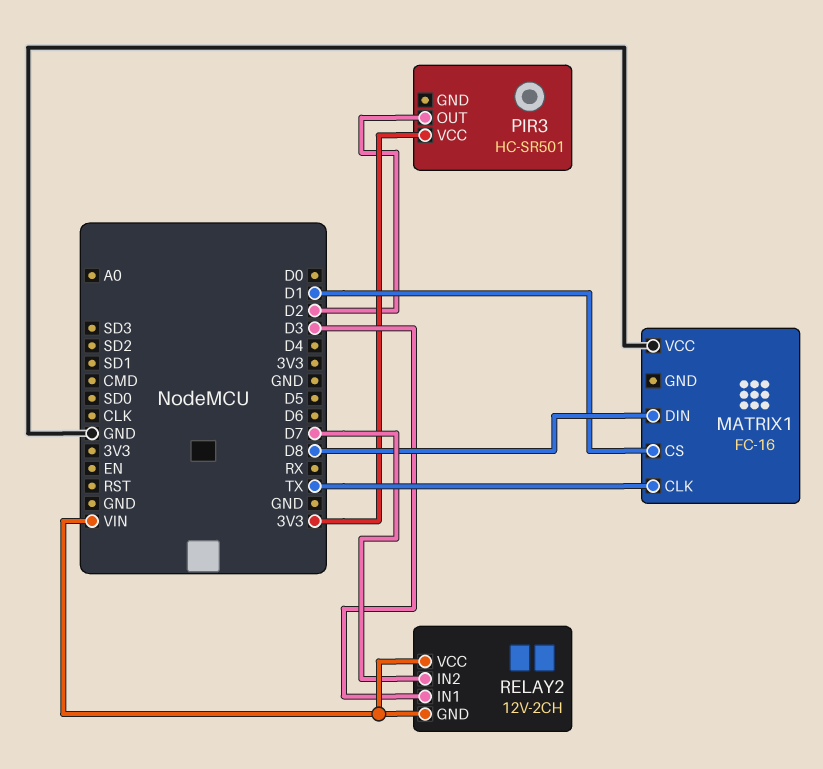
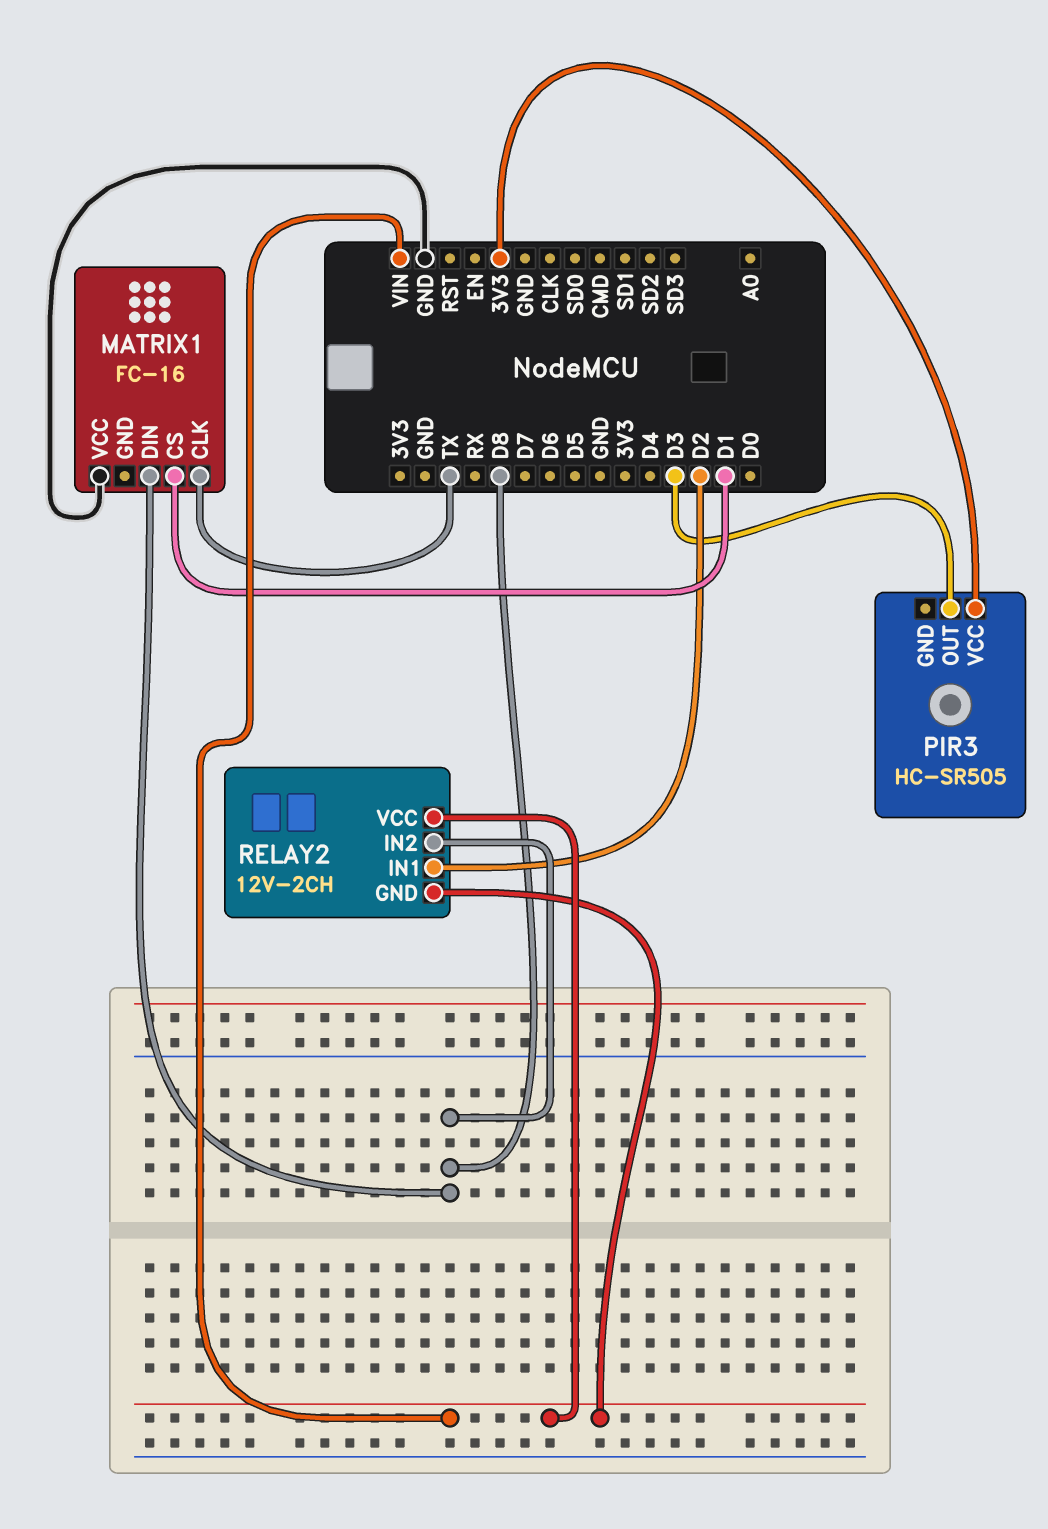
PIR3: HC-SR501 -> HC-SR505
PIR3 pin OUT: D2 -> D3
RELAY2 pin IN1: D3 -> D2
RELAY2 pin IN2: D7 -> D8

